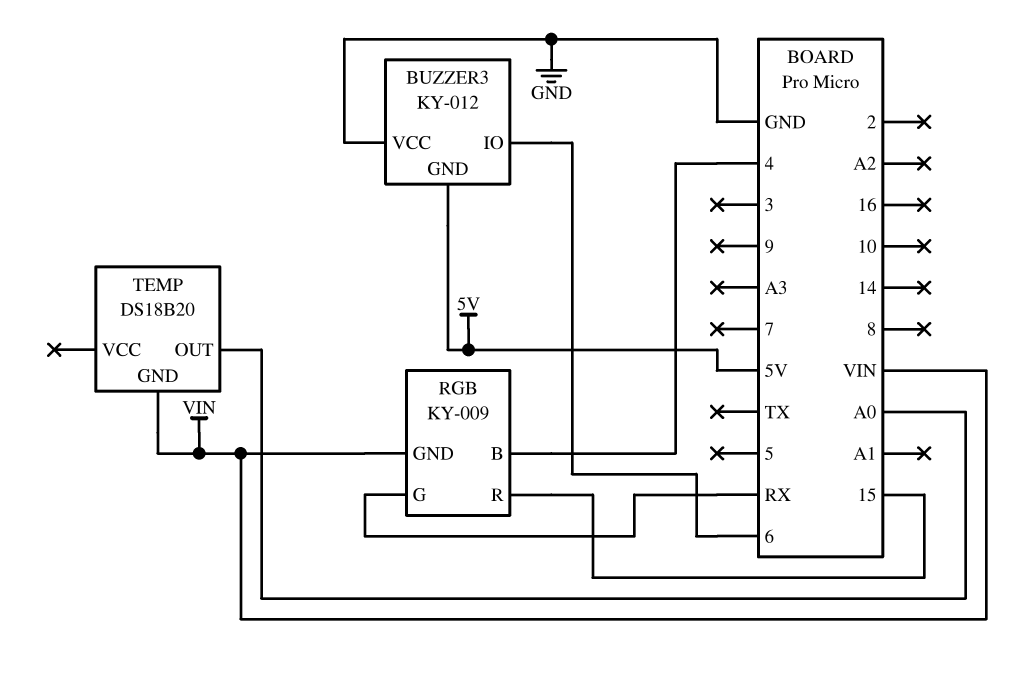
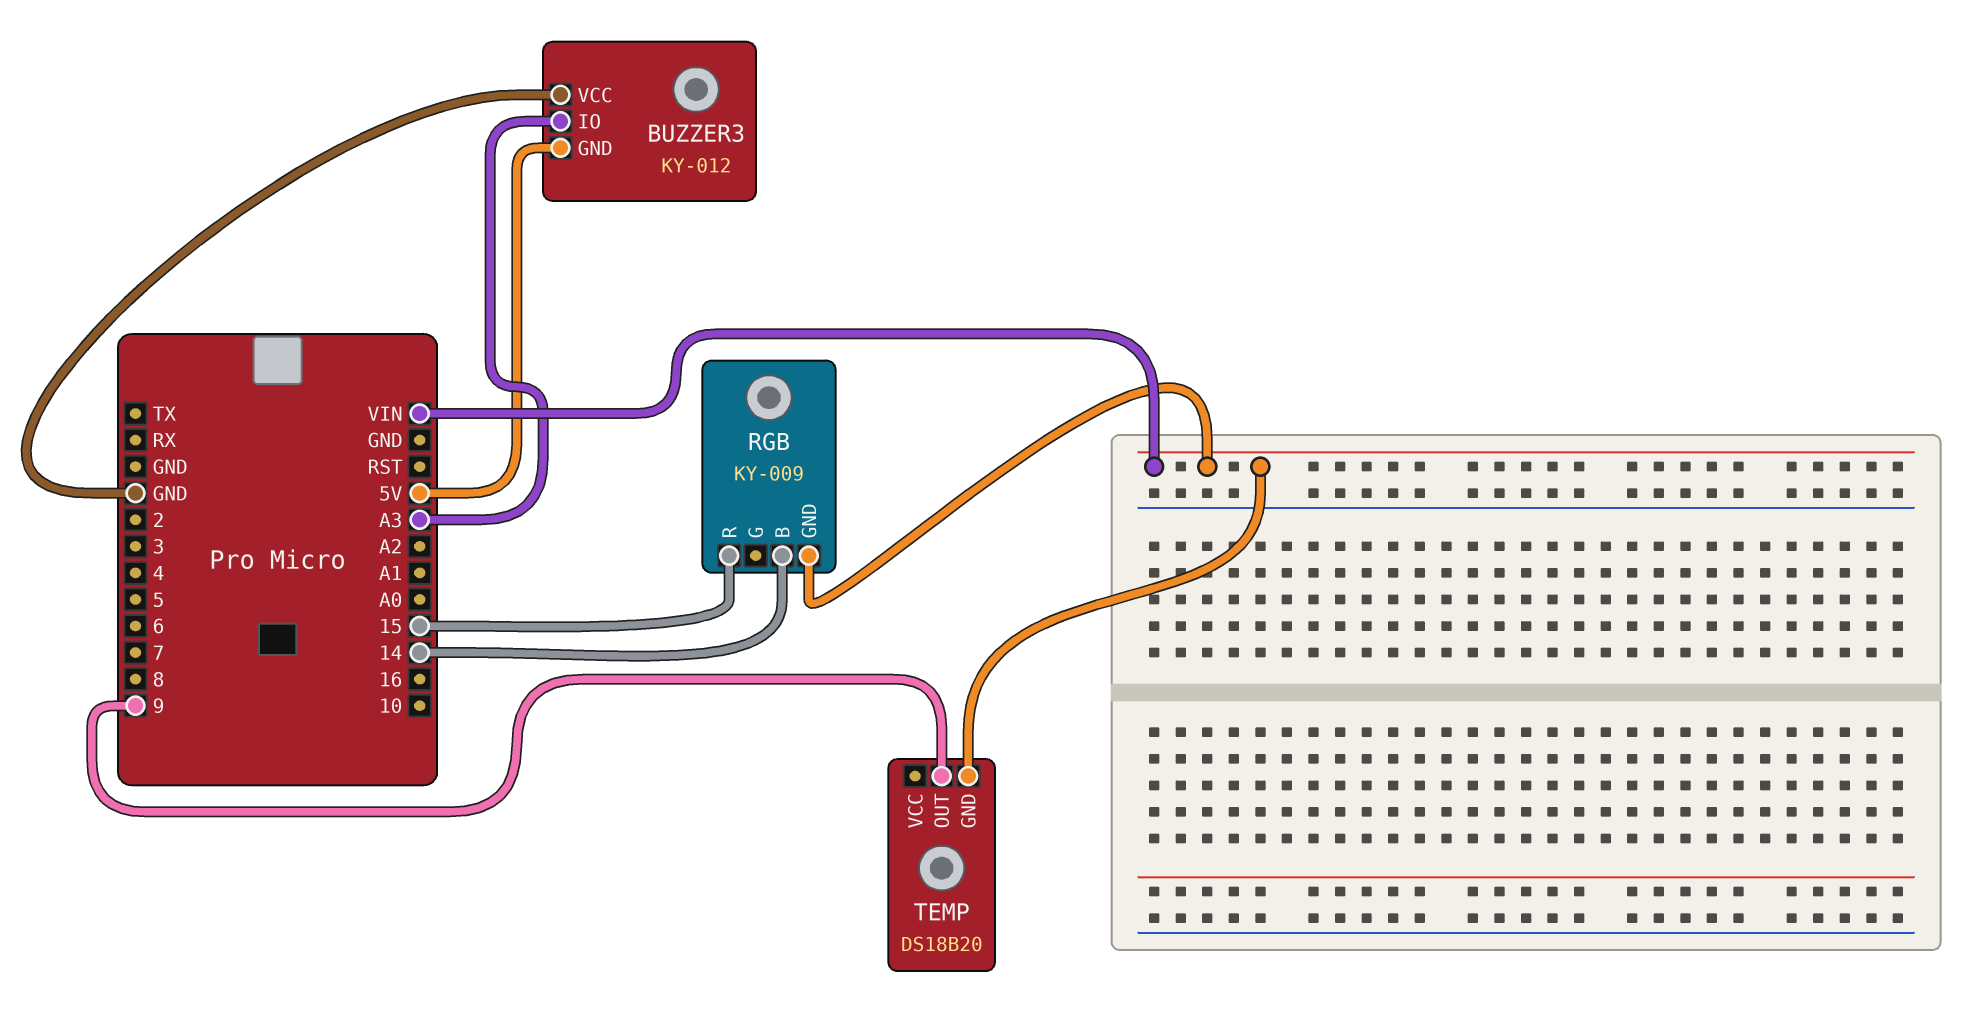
BUZZER3 pin IO: 6 -> A3
RGB pin B: 4 -> 14
RGB pin G: RX -> none
TEMP pin OUT: A0 -> 9

